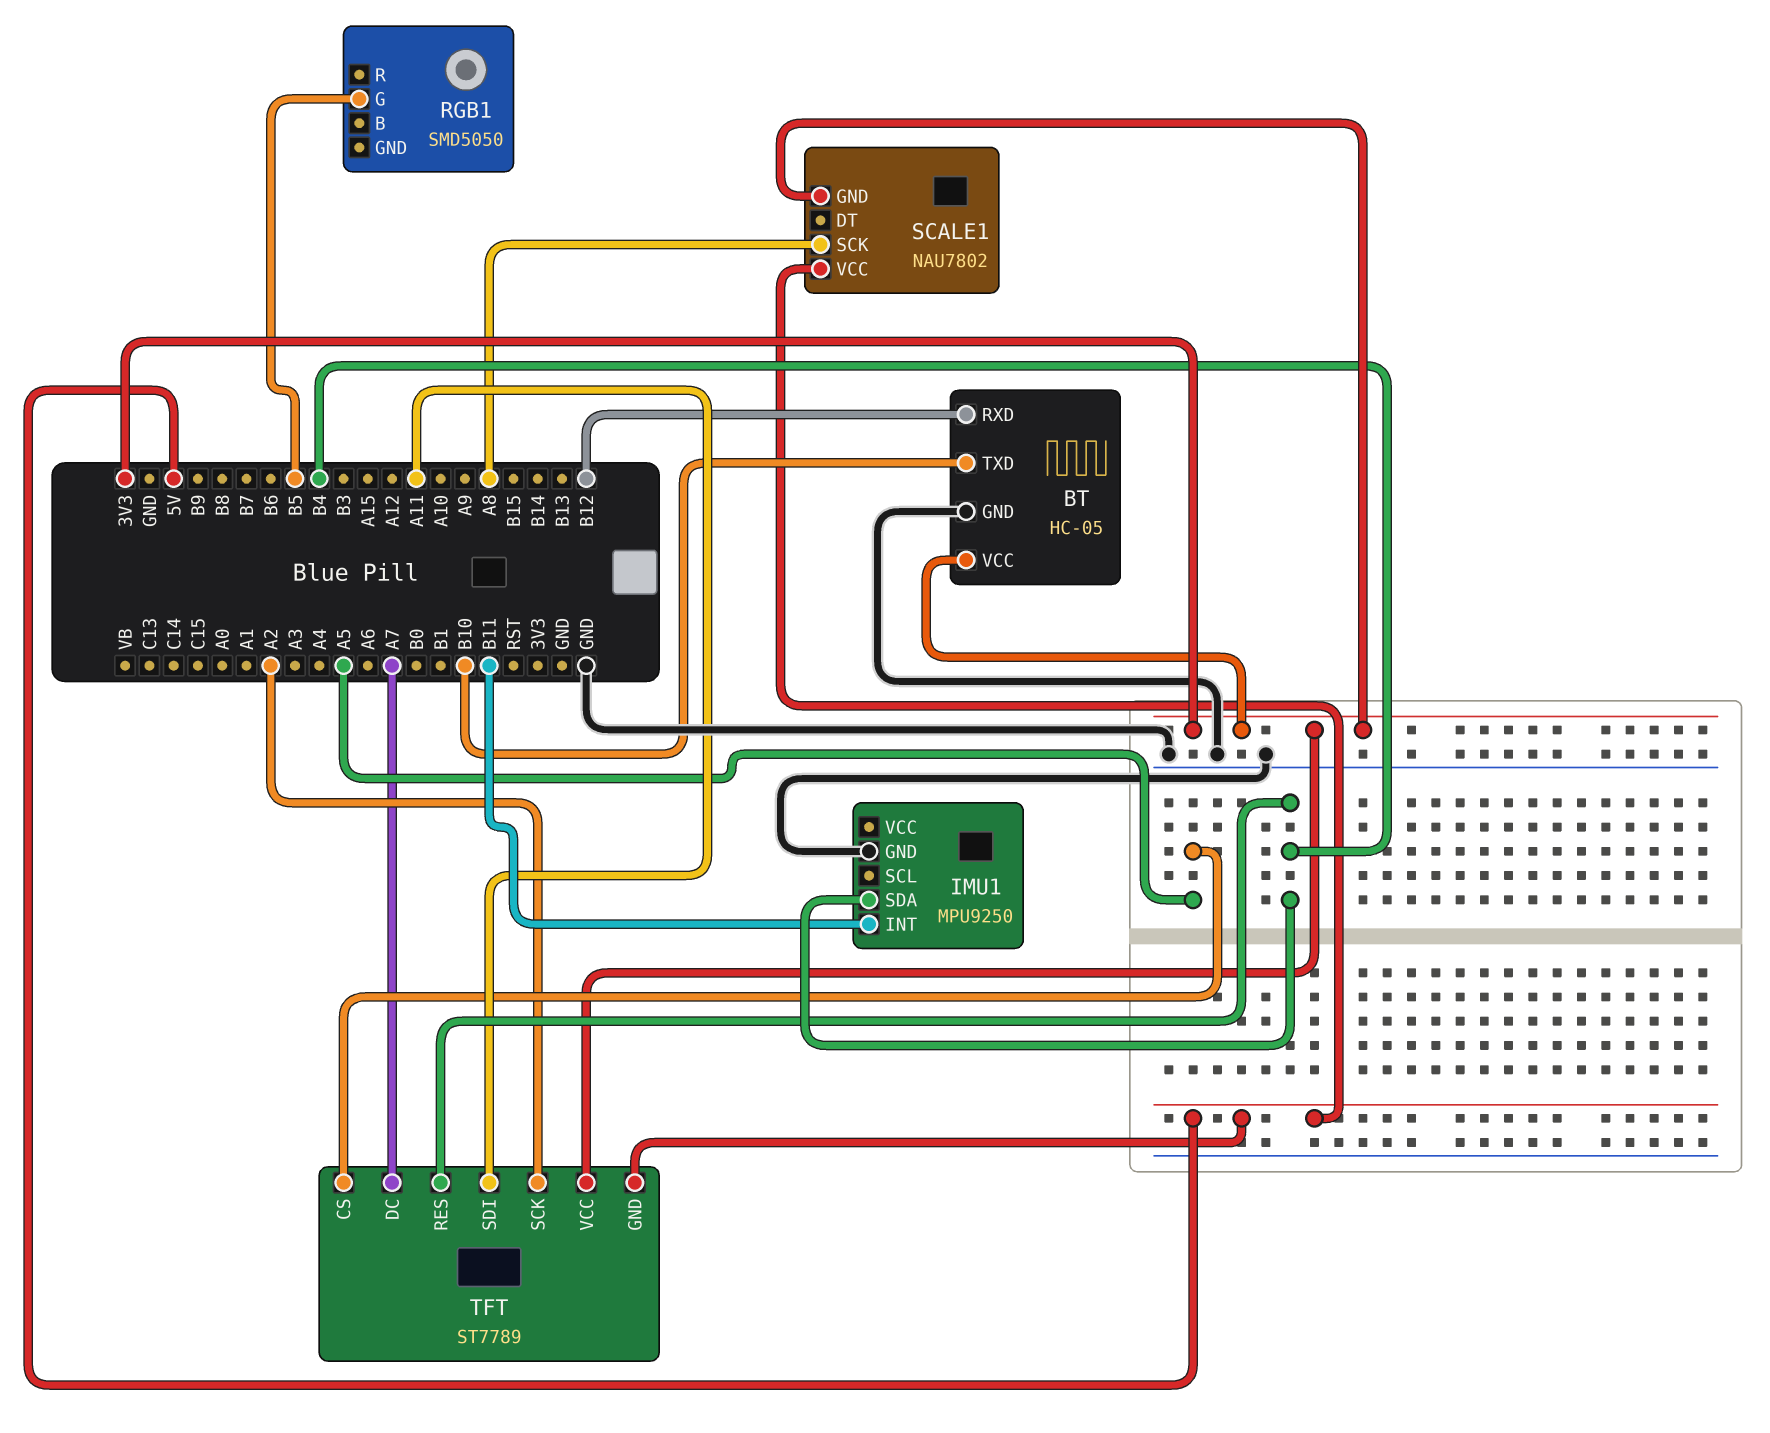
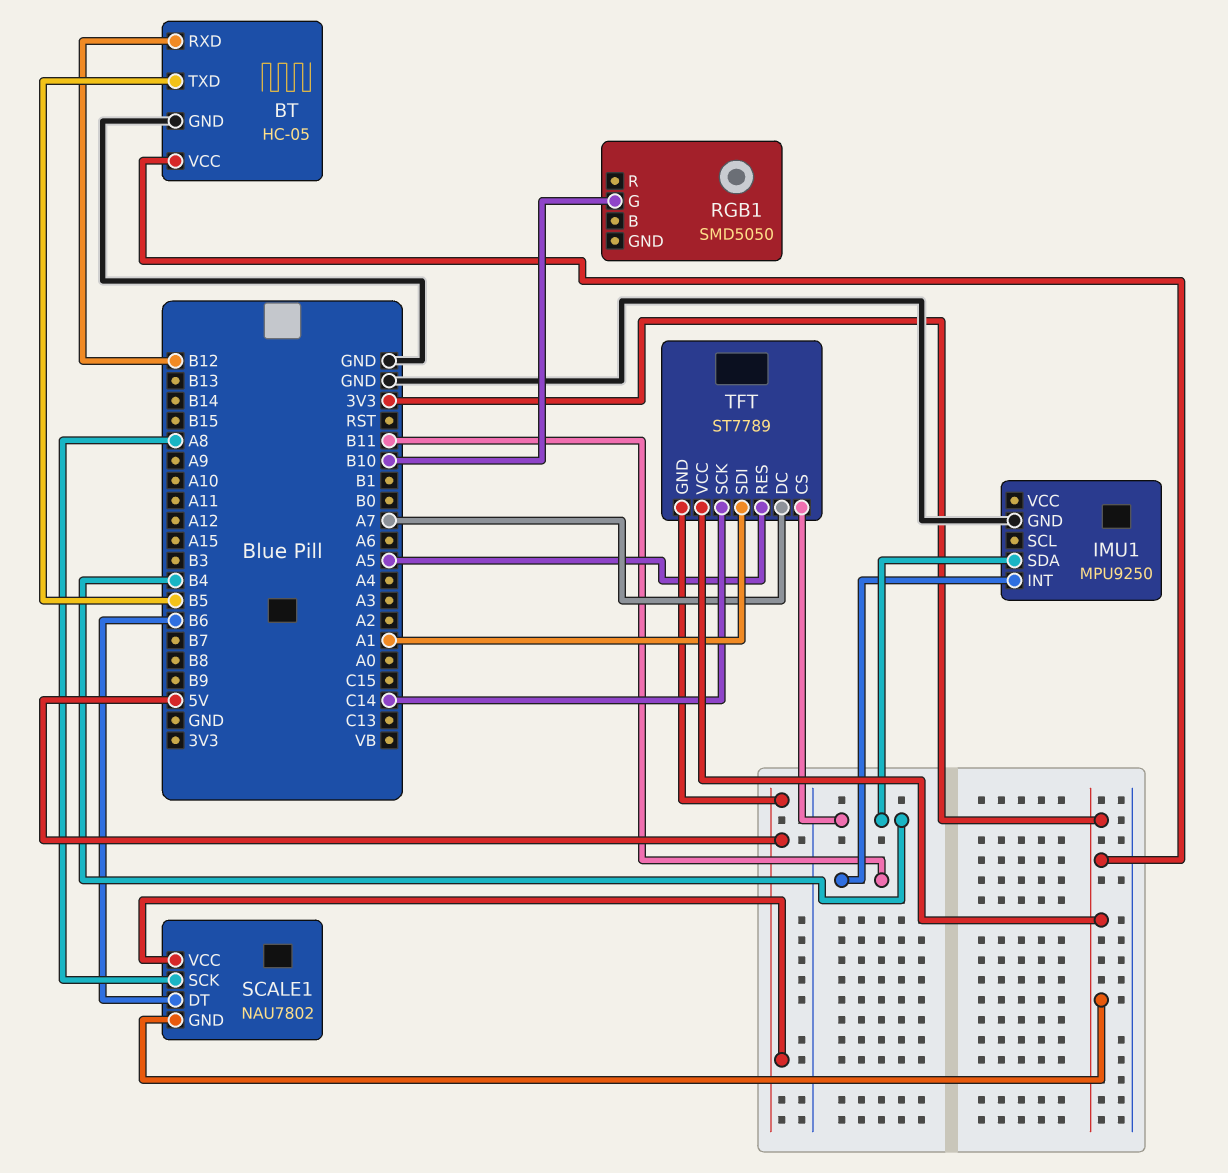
BT pin TXD: B10 -> B5
RGB1 pin G: B5 -> B10
SCALE1 pin DT: none -> B6
TFT pin CS: A5 -> B4
TFT pin RES: B4 -> A5
TFT pin SCK: A2 -> C14
TFT pin SDI: A11 -> A1

